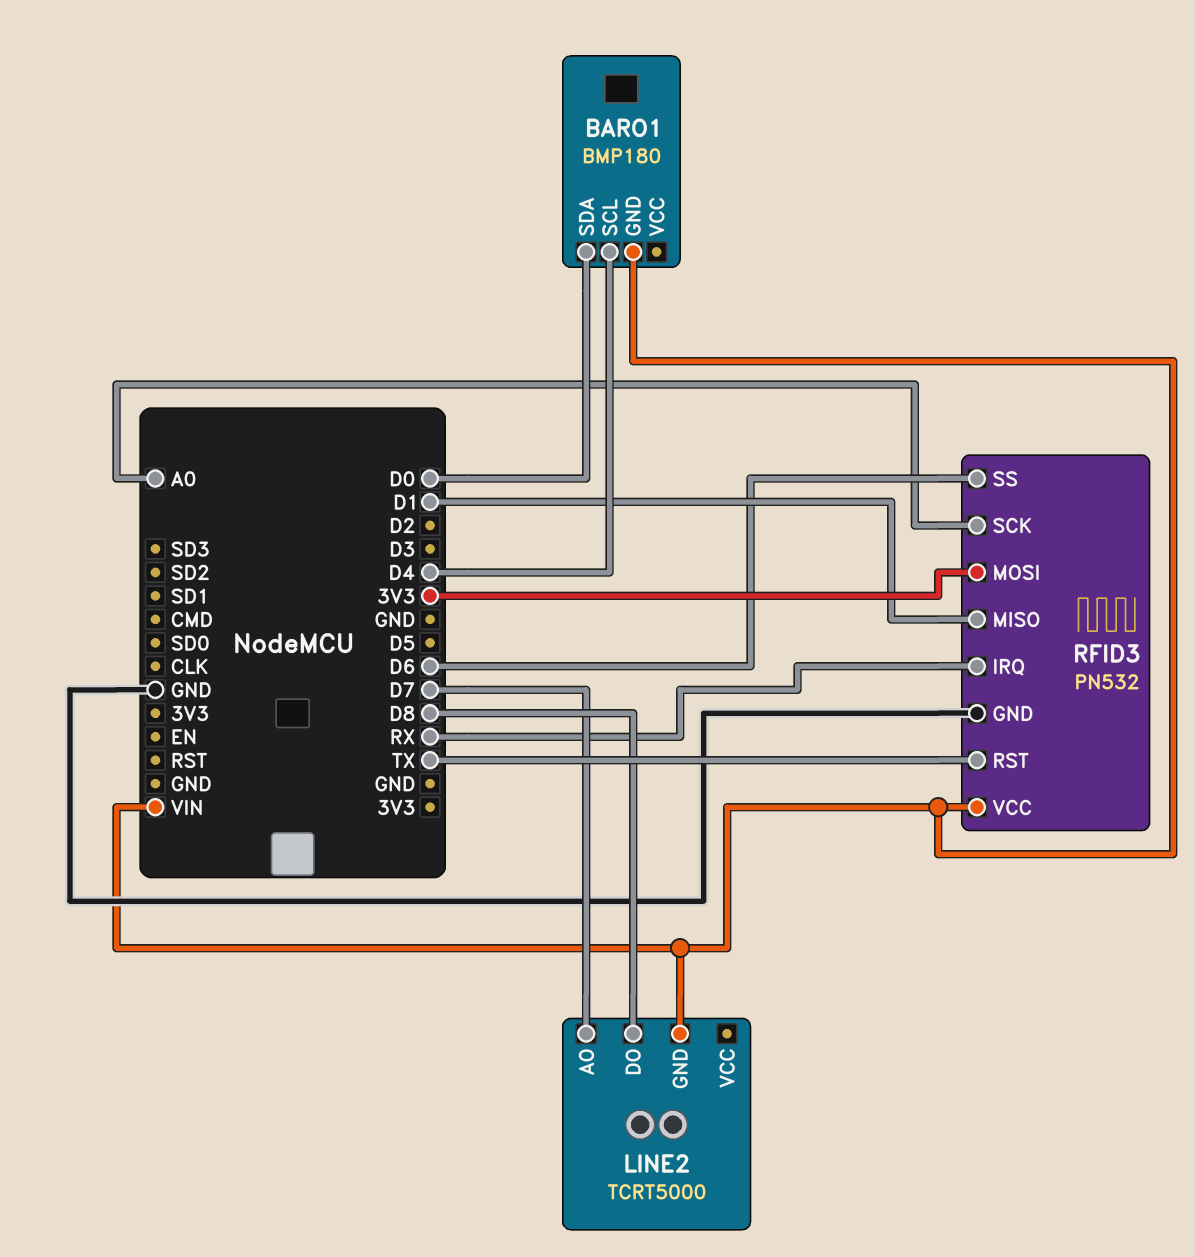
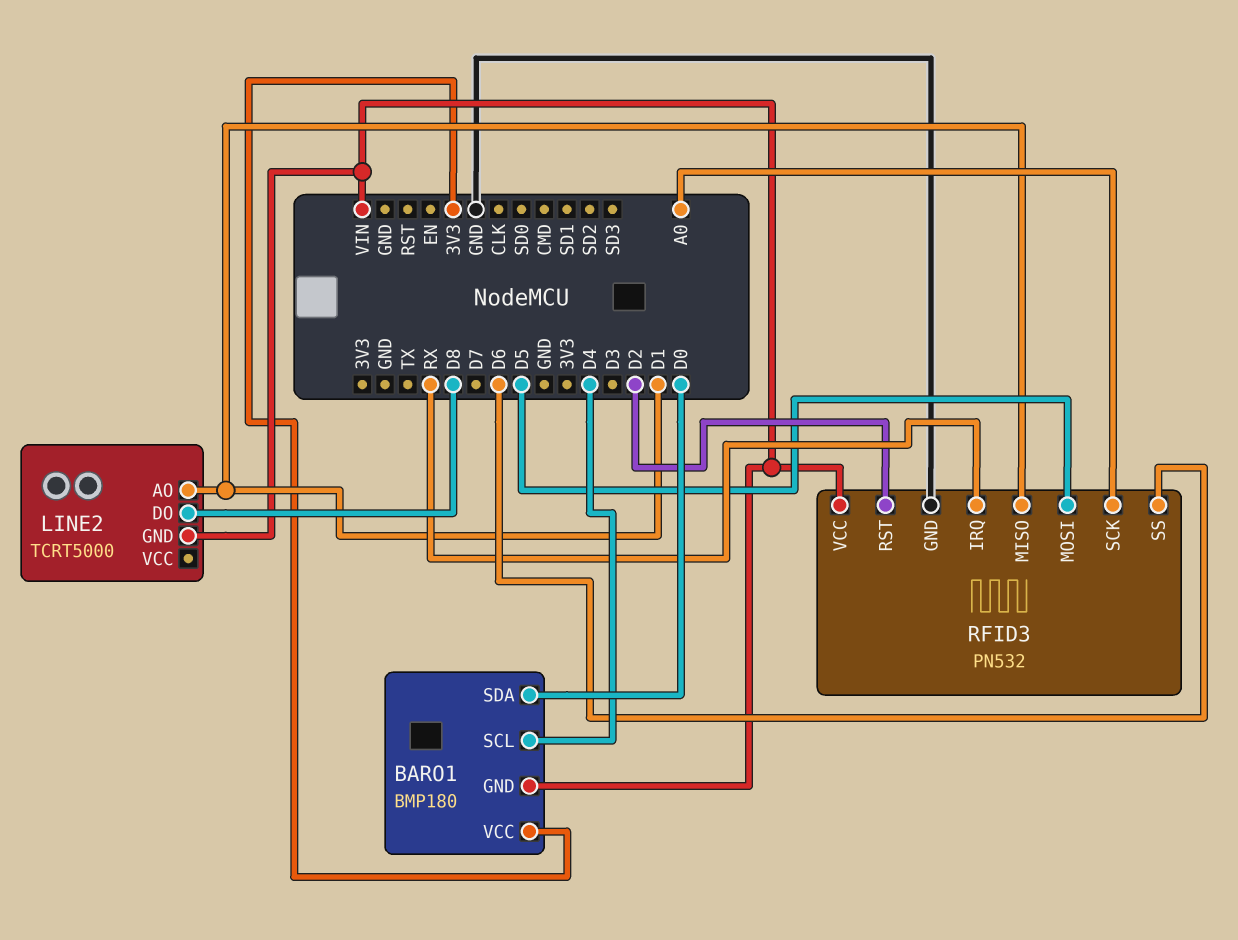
BARO1 pin VCC: none -> 3V3
LINE2 pin AO: D7 -> D1
RFID3 pin MOSI: 3V3 -> D5
RFID3 pin RST: TX -> D2

